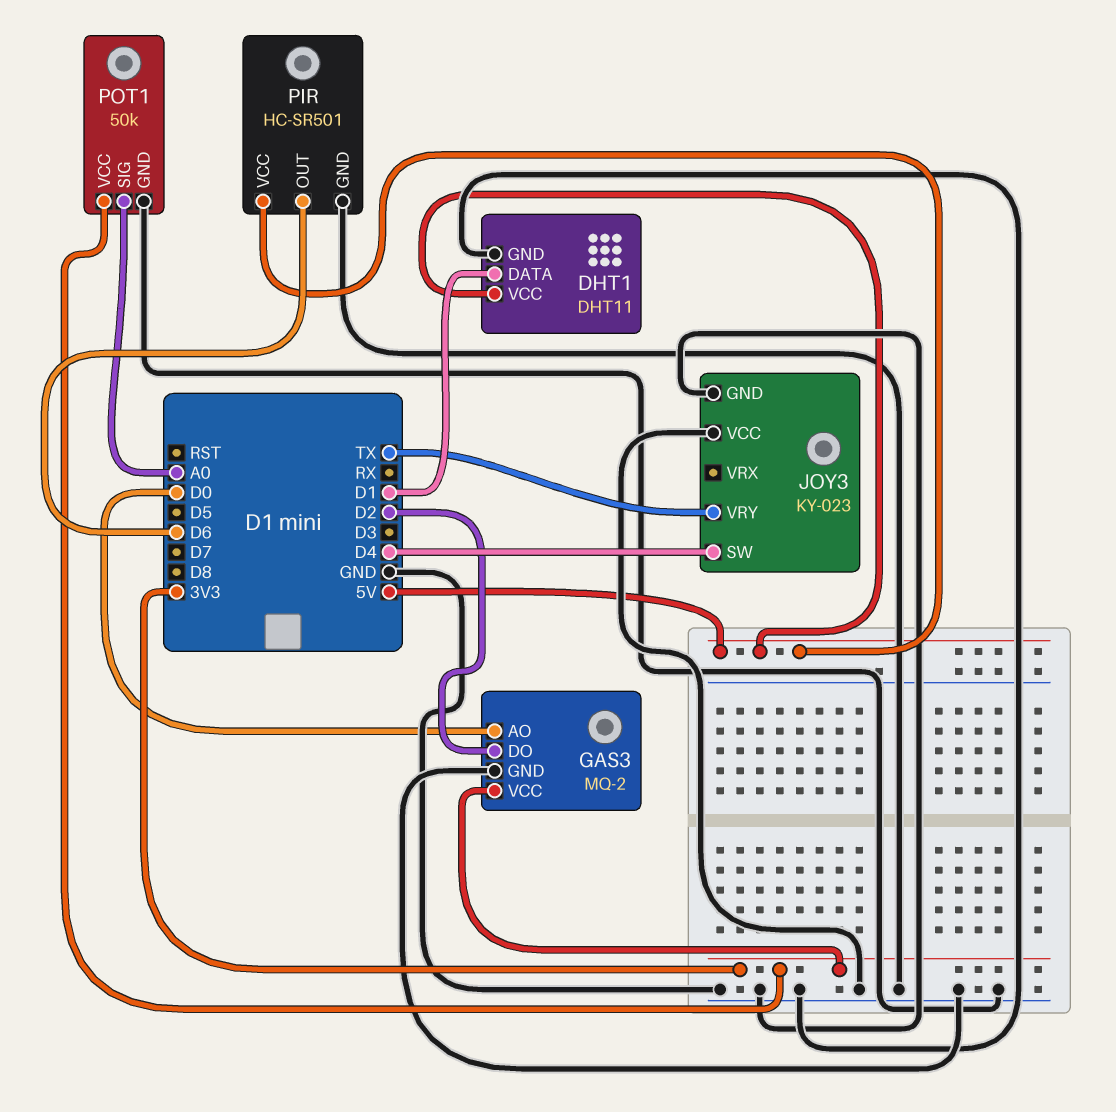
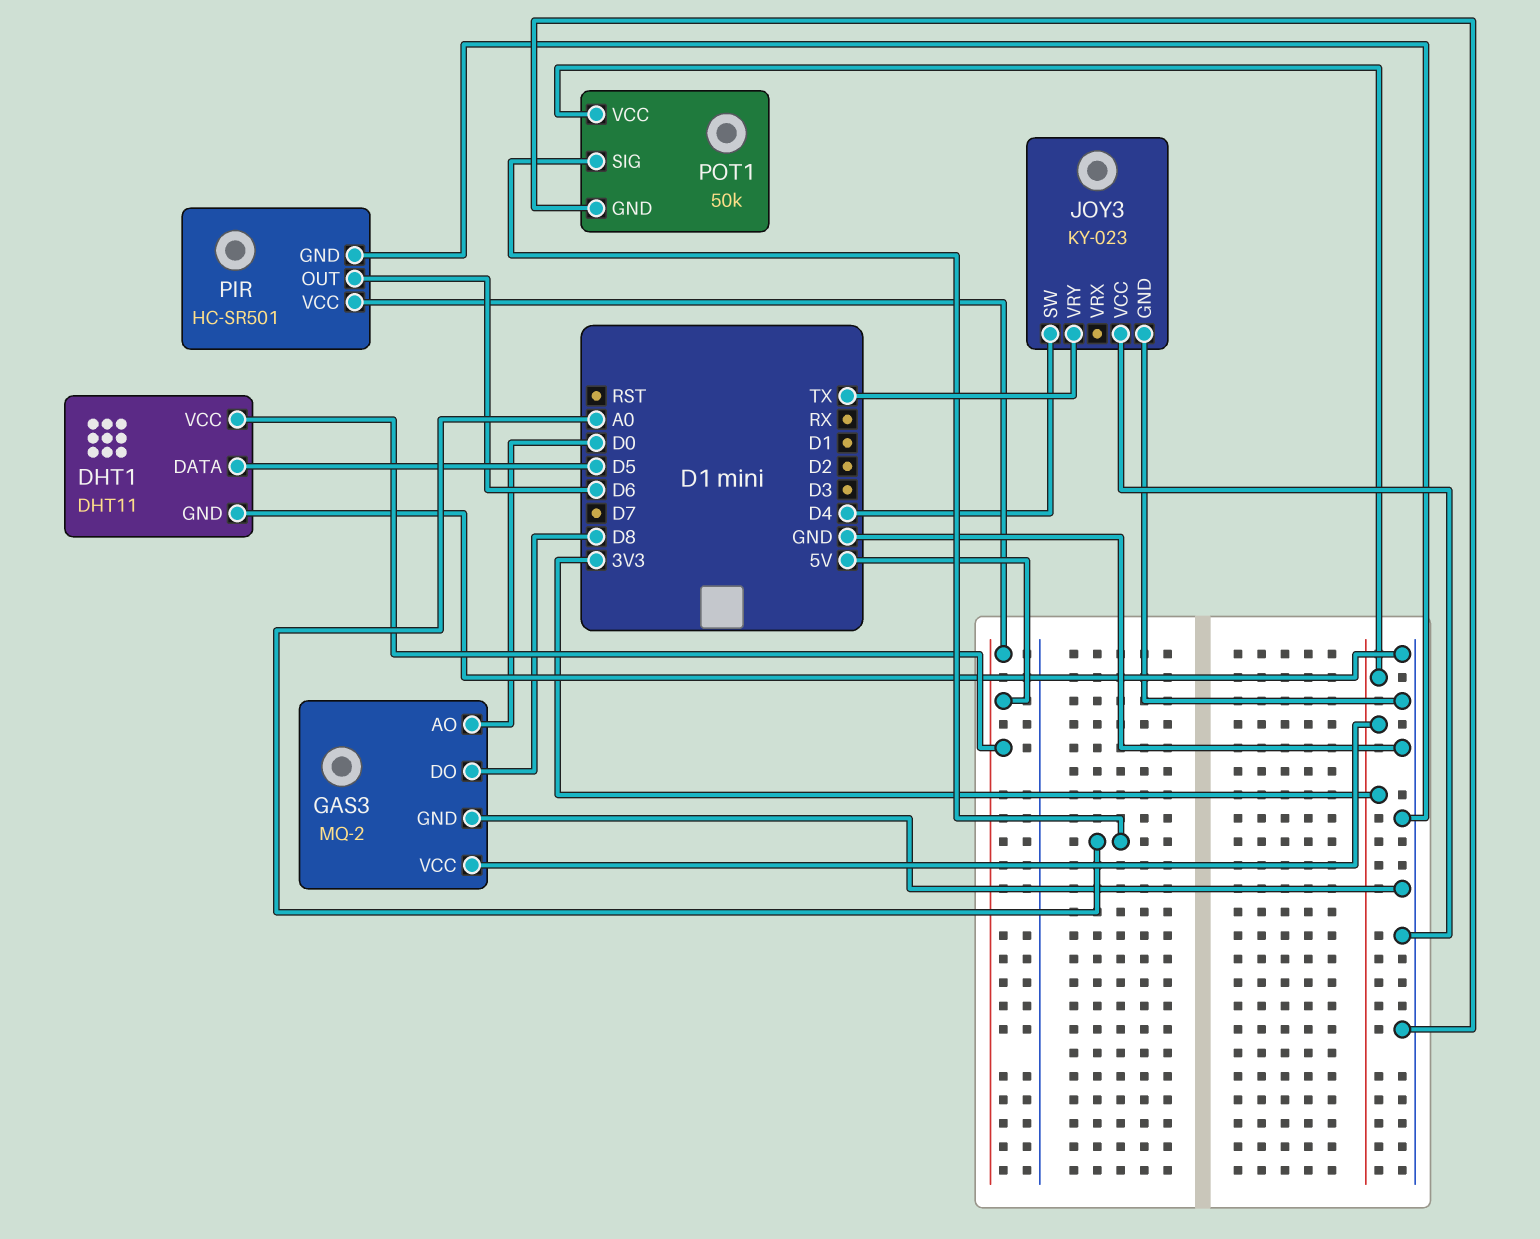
DHT1 pin DATA: D1 -> D5
GAS3 pin DO: D2 -> D8

